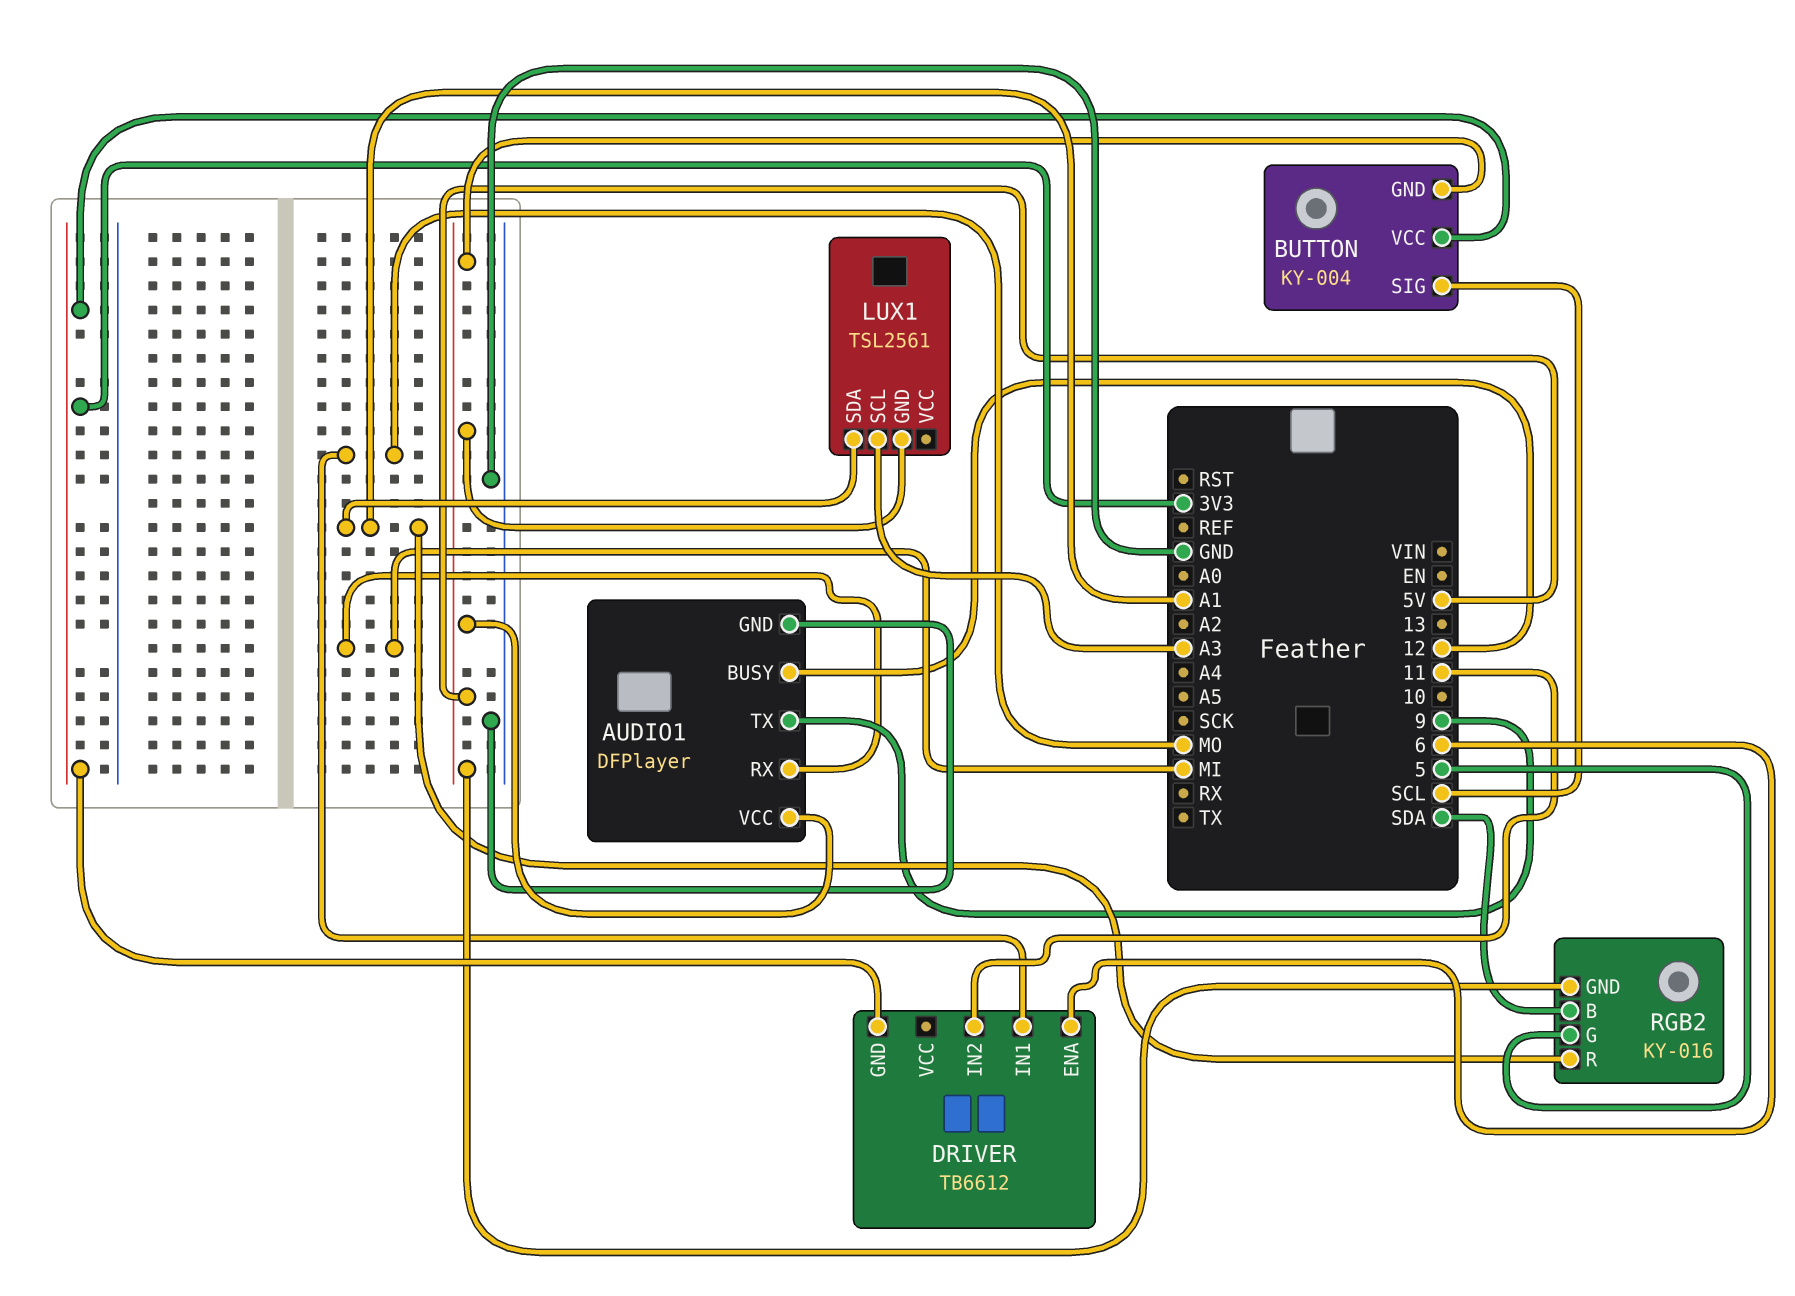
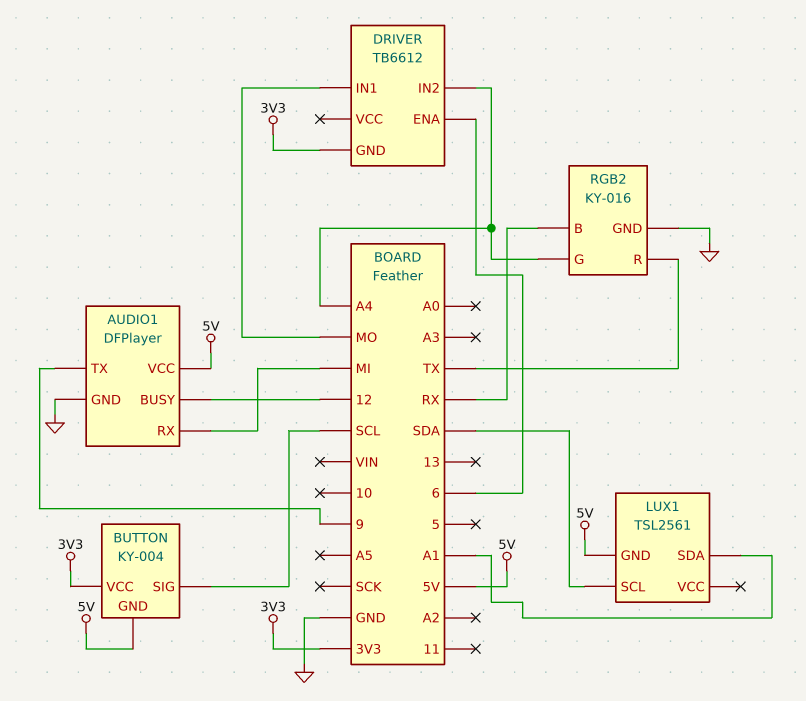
DRIVER pin IN2: 11 -> A4
LUX1 pin SCL: A3 -> SDA
RGB2 pin B: SDA -> RX
RGB2 pin G: 5 -> A4
RGB2 pin GND: 5V -> GND
RGB2 pin R: A1 -> TX

